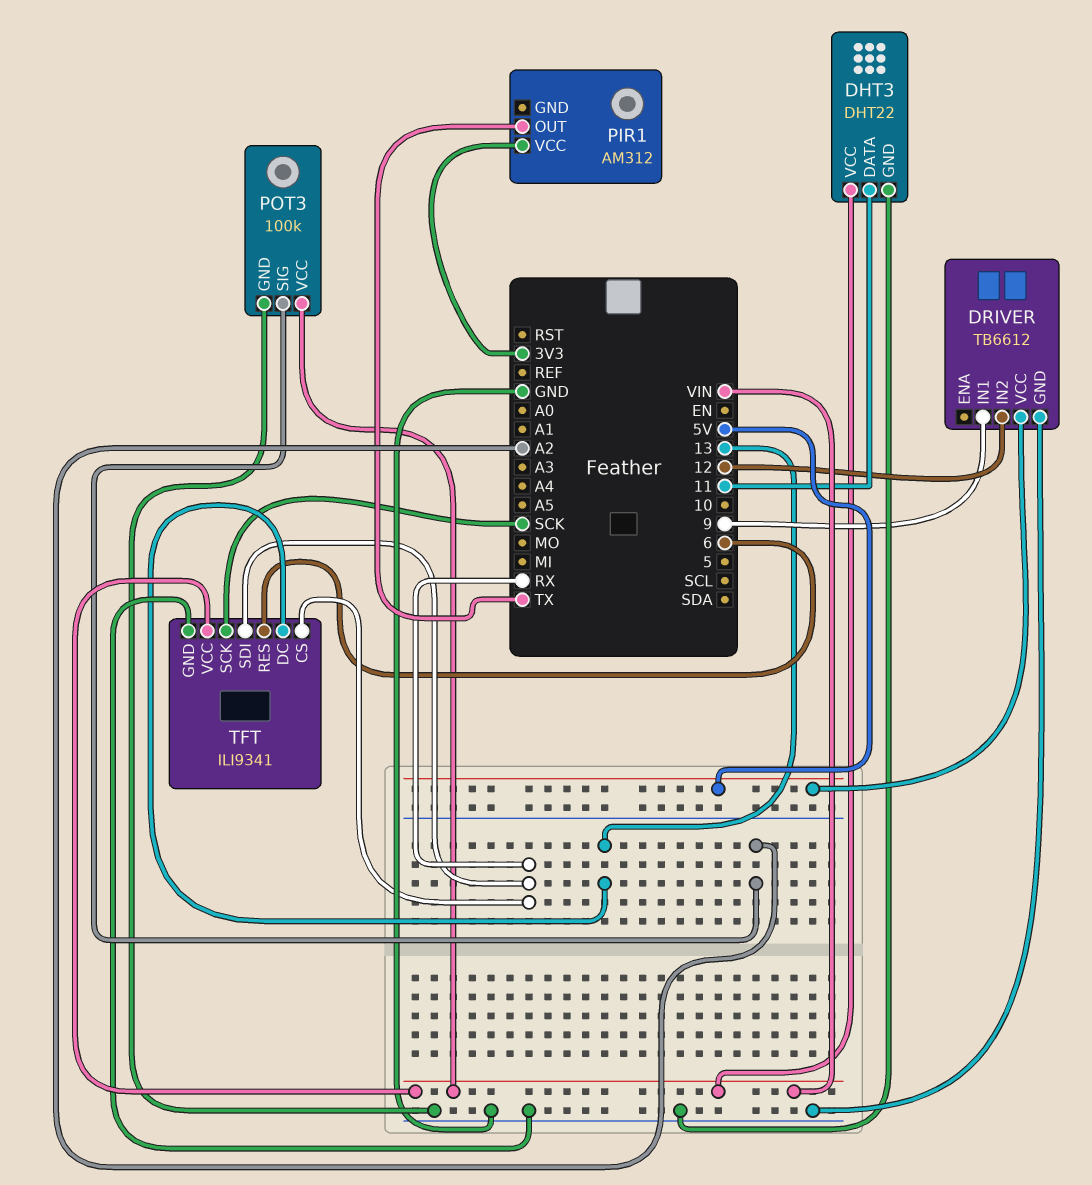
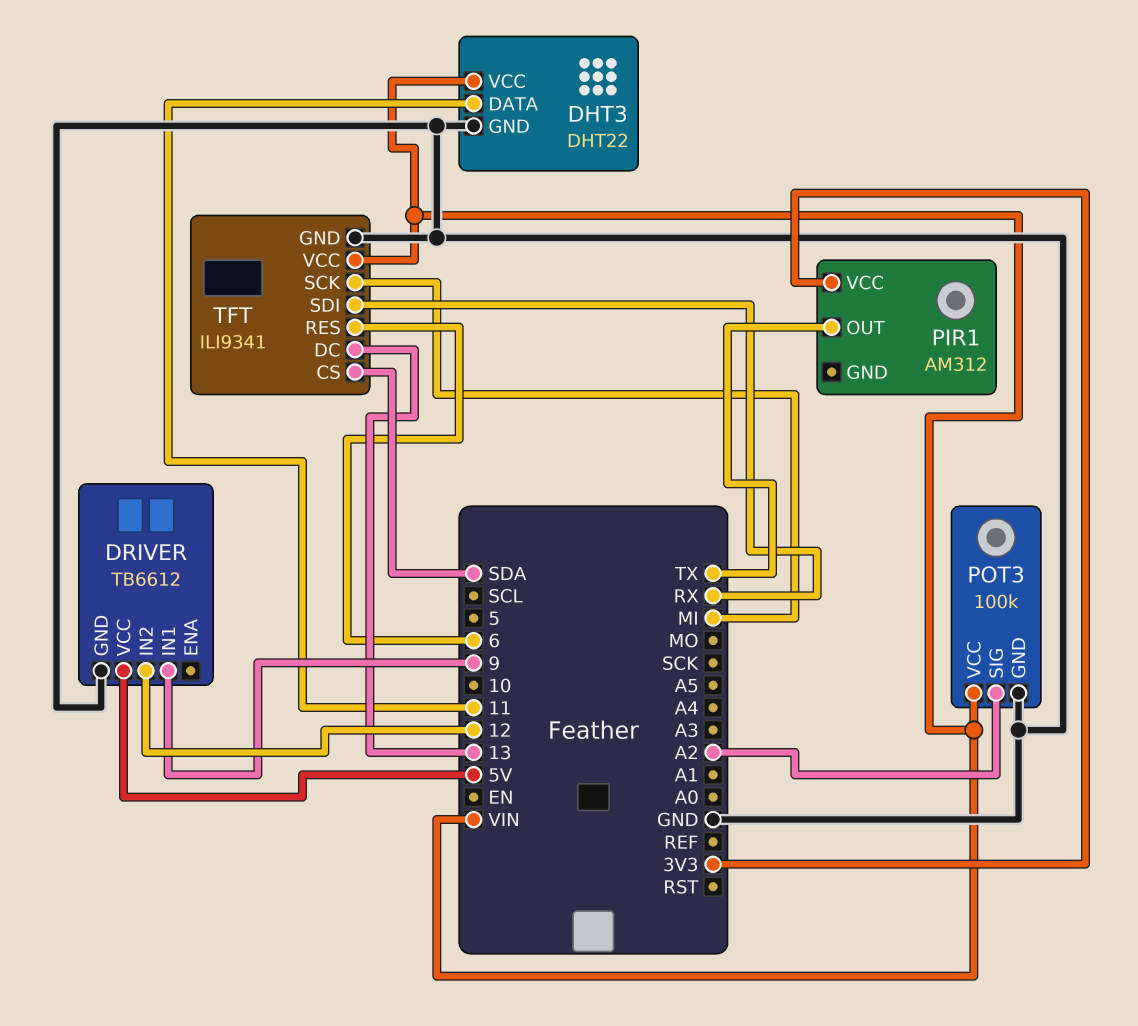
TFT pin CS: RX -> SDA
TFT pin SCK: SCK -> MI

